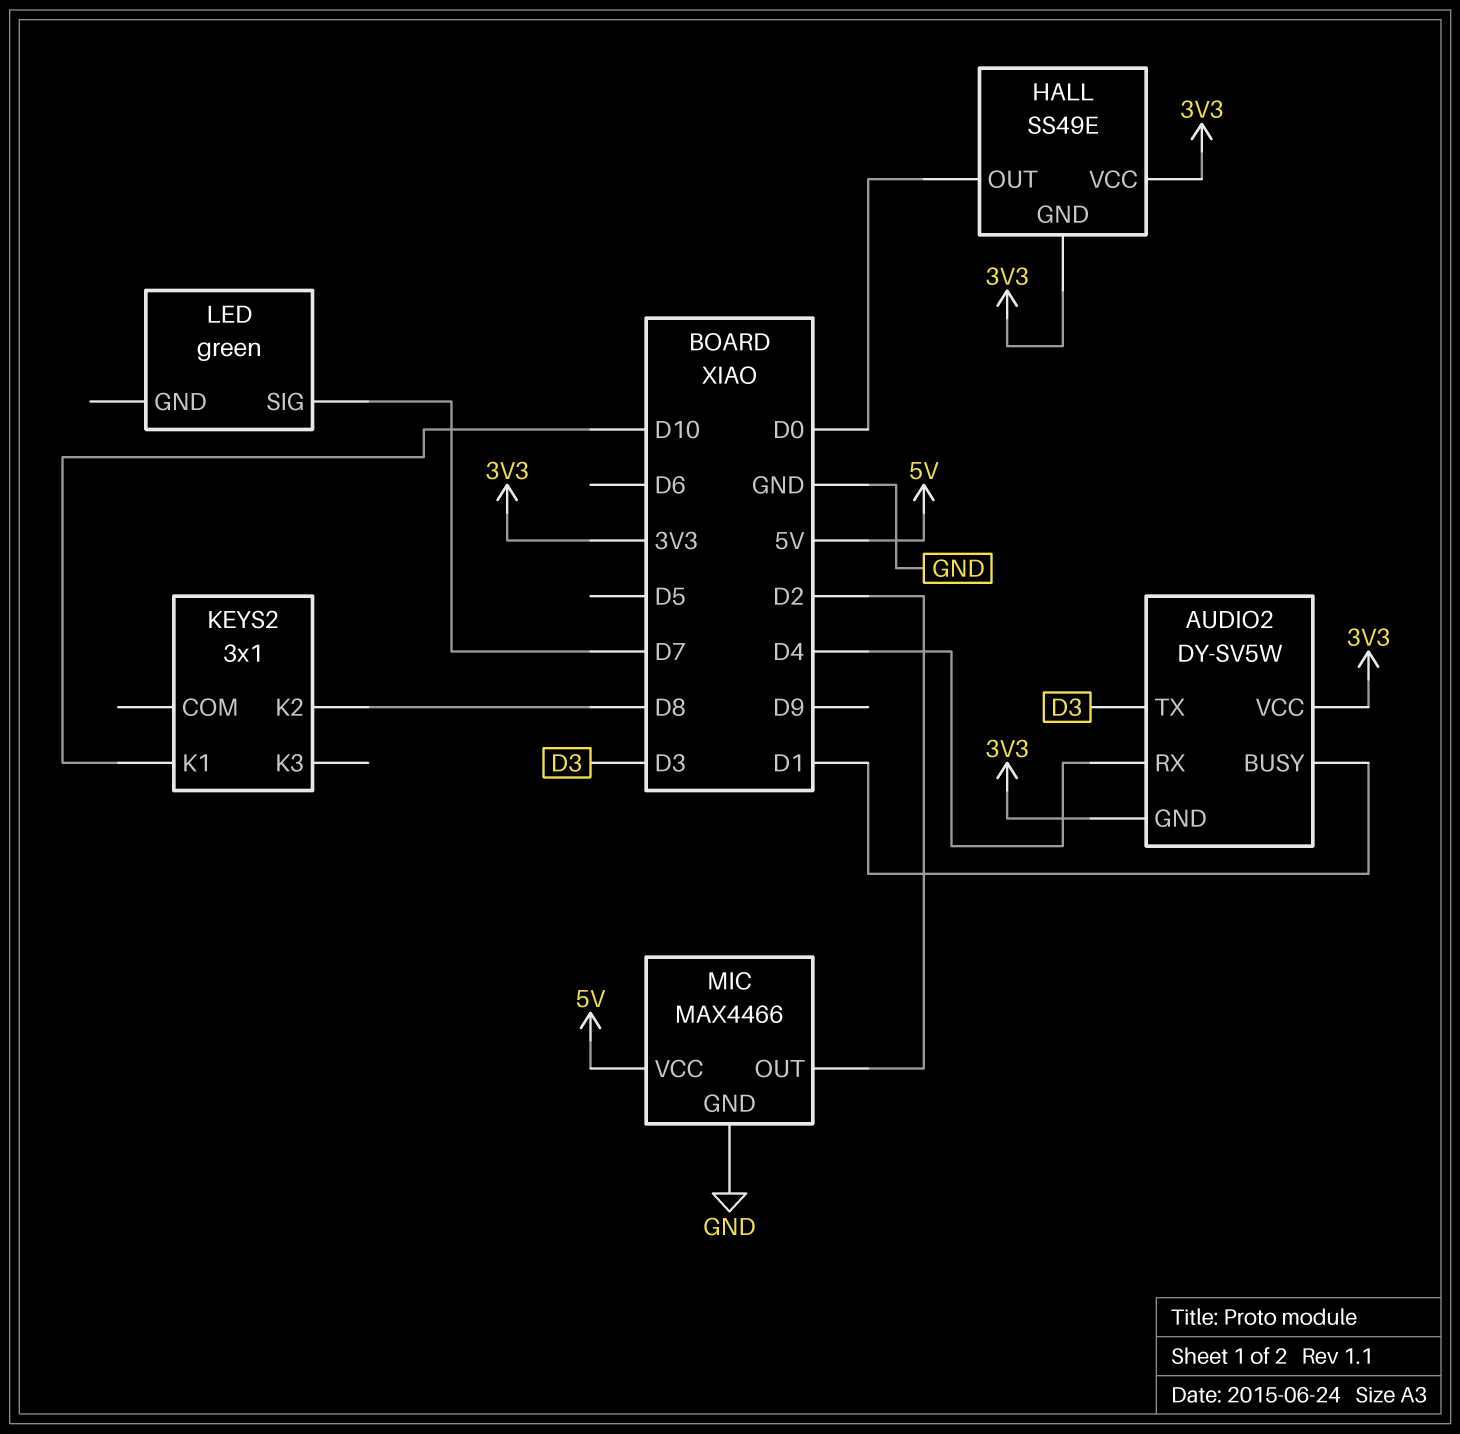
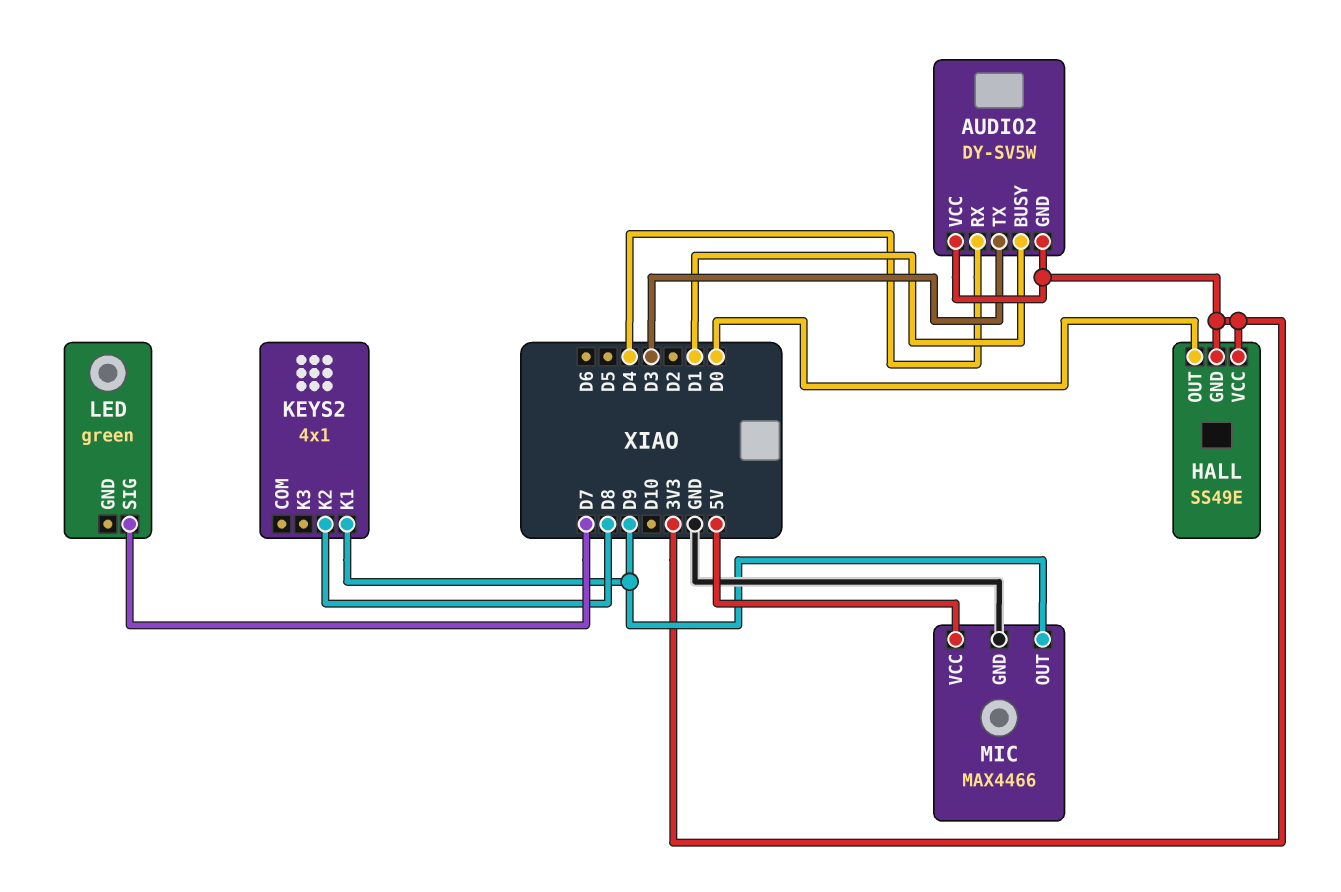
KEYS2: 3x1 -> 4x1
KEYS2 pin K1: D10 -> D9
MIC pin OUT: D2 -> D9

